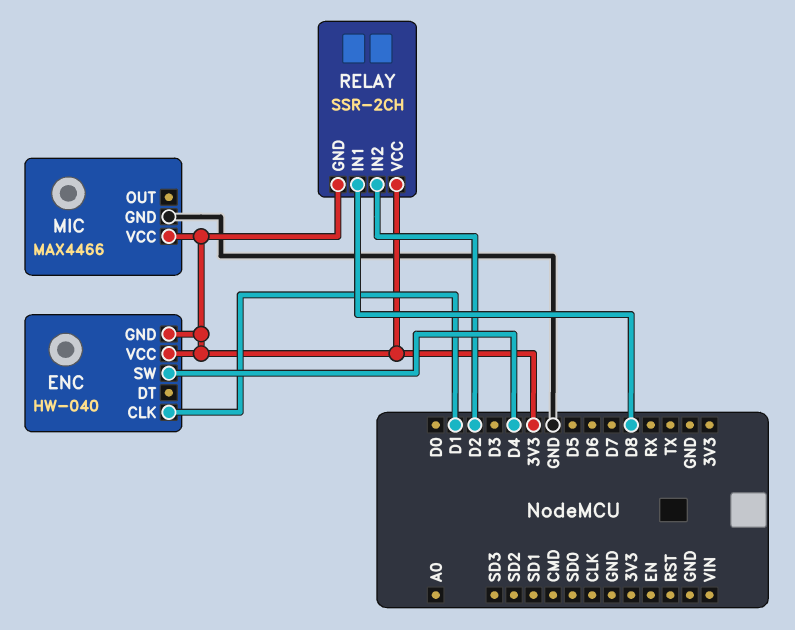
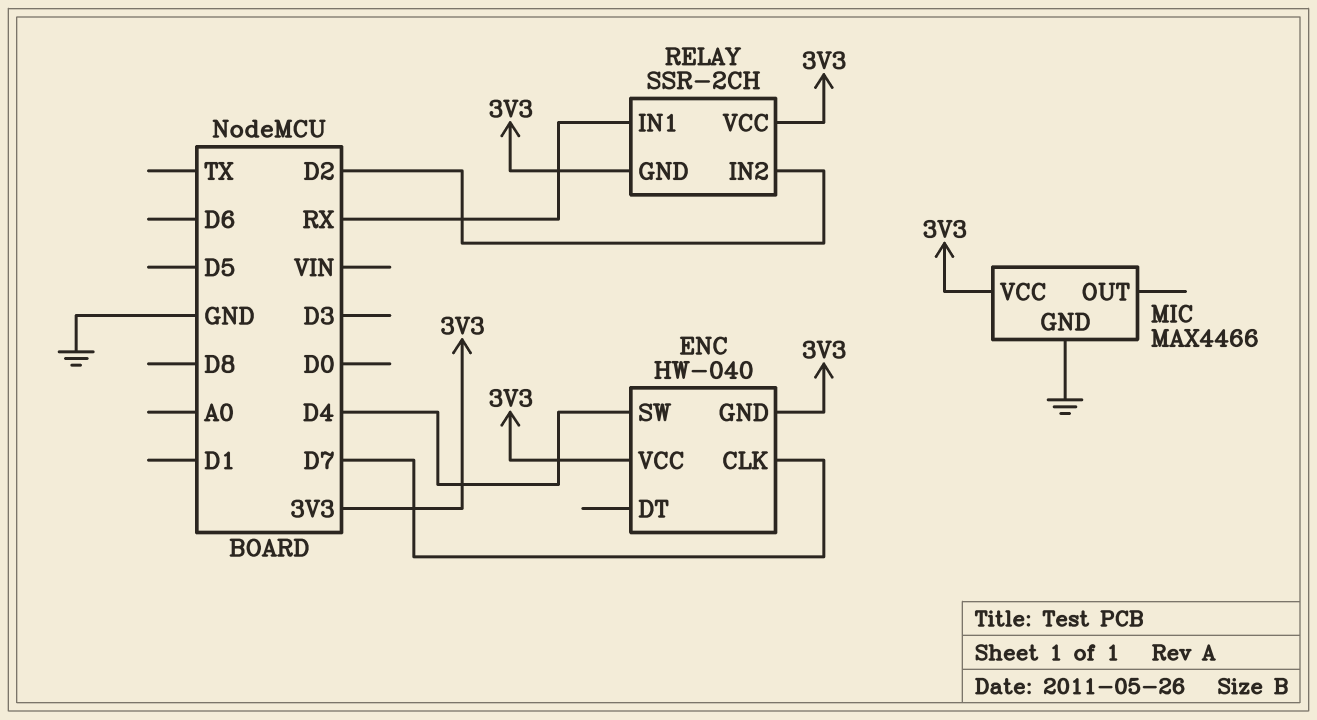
ENC pin CLK: D1 -> D7
RELAY pin IN1: D8 -> RX

